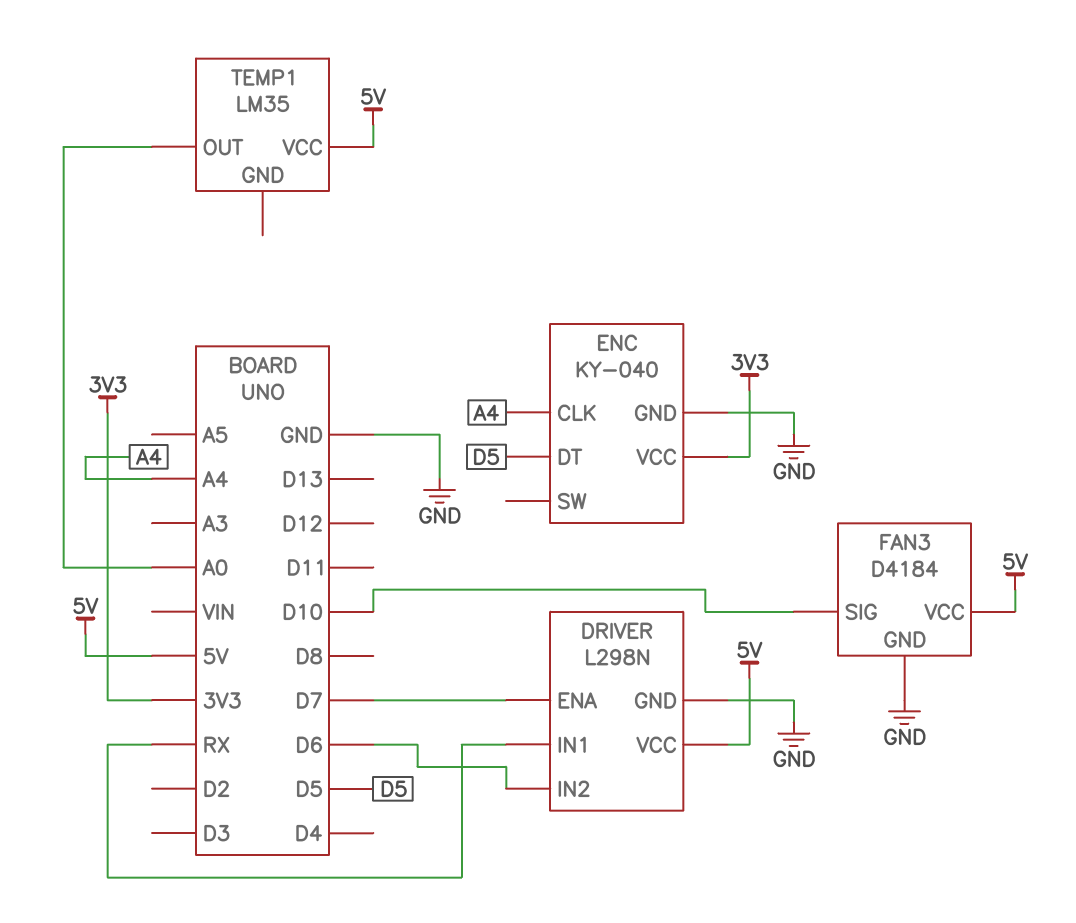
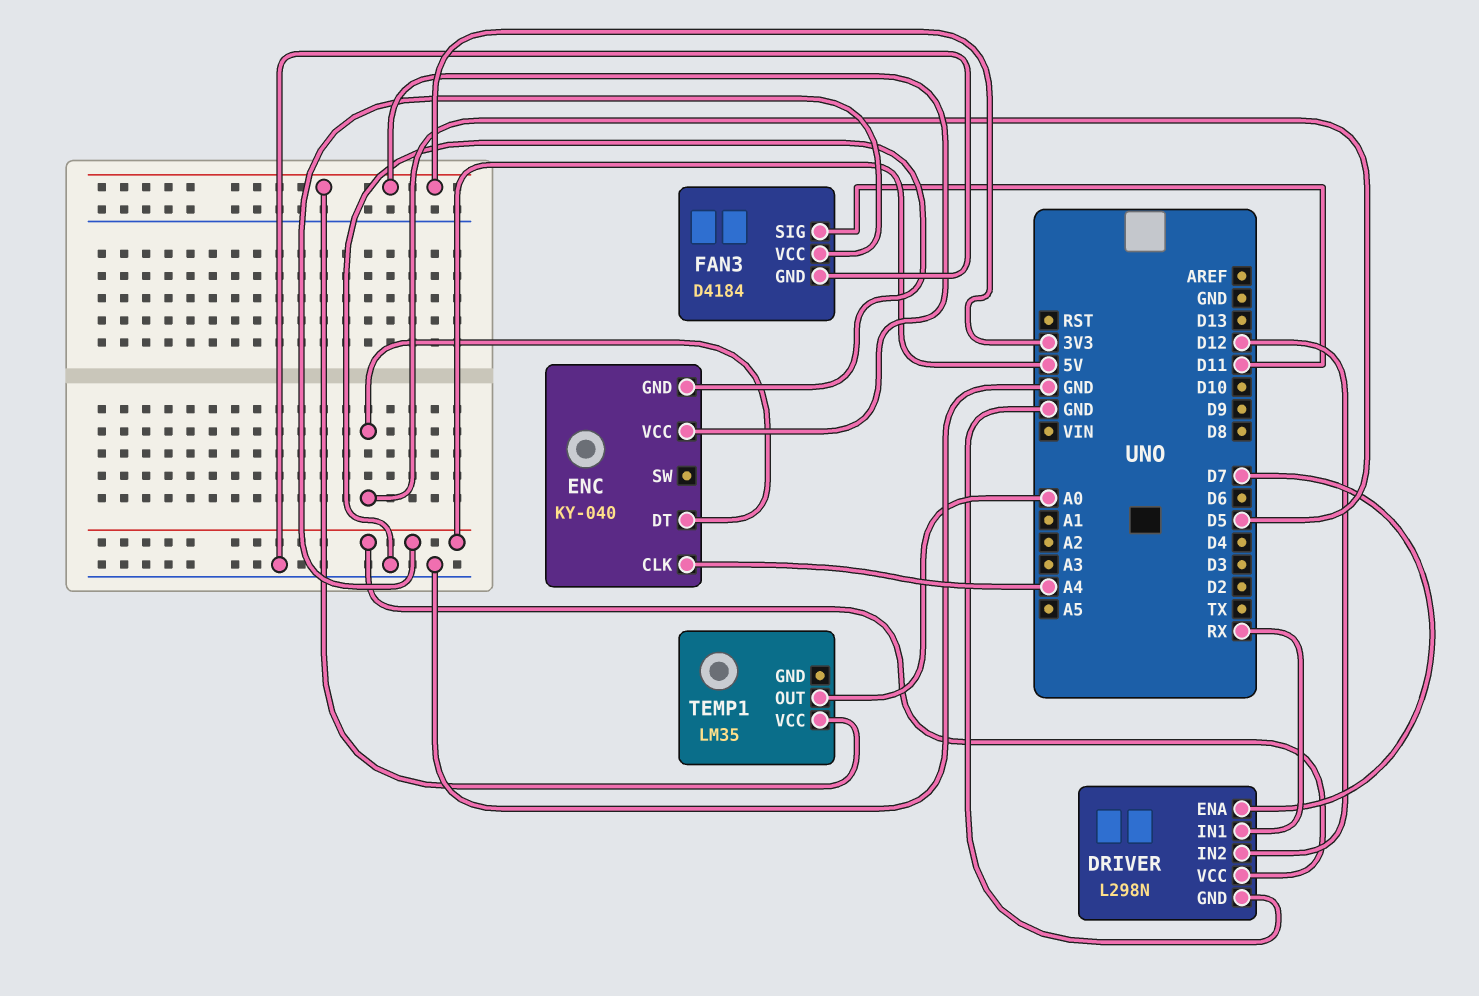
DRIVER pin IN2: D6 -> D12
FAN3 pin SIG: D10 -> D11
TEMP1 pin VCC: 5V -> 3V3

